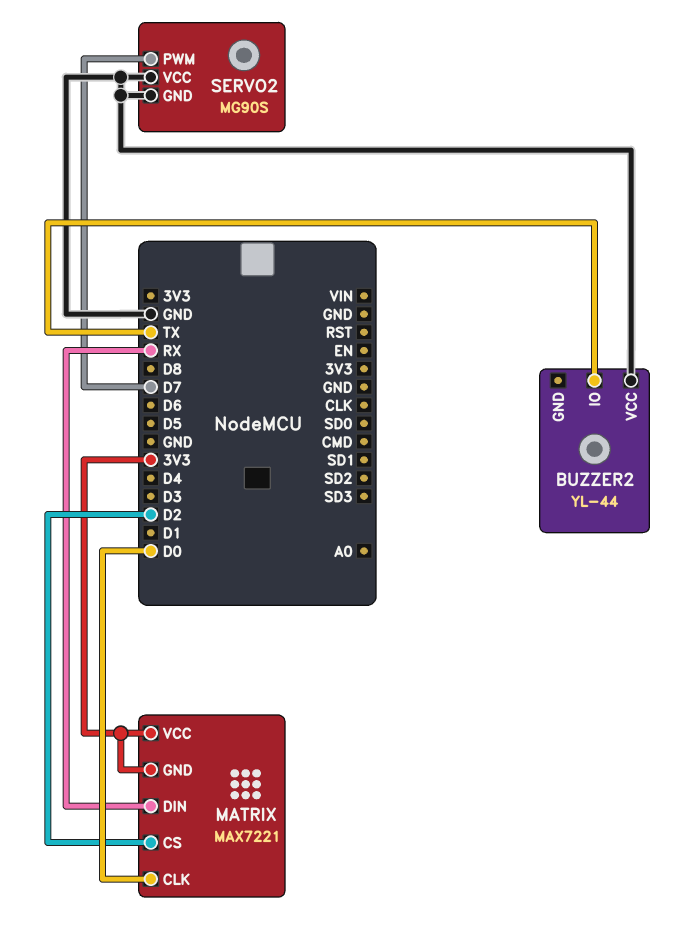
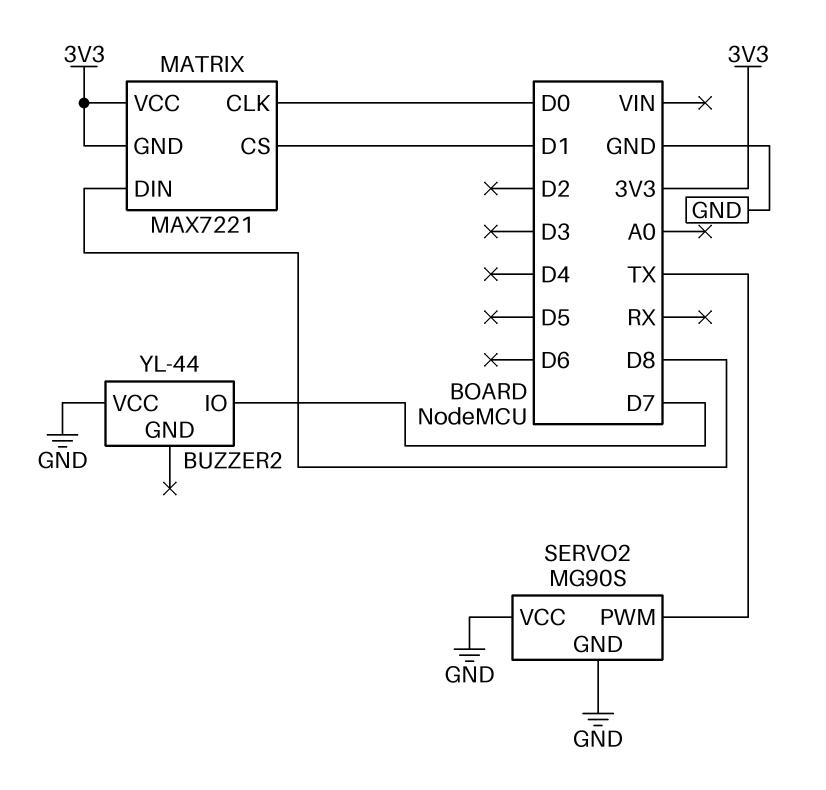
BUZZER2 pin IO: TX -> D7
MATRIX pin CS: D2 -> D1
MATRIX pin DIN: RX -> D8
SERVO2 pin PWM: D7 -> TX

